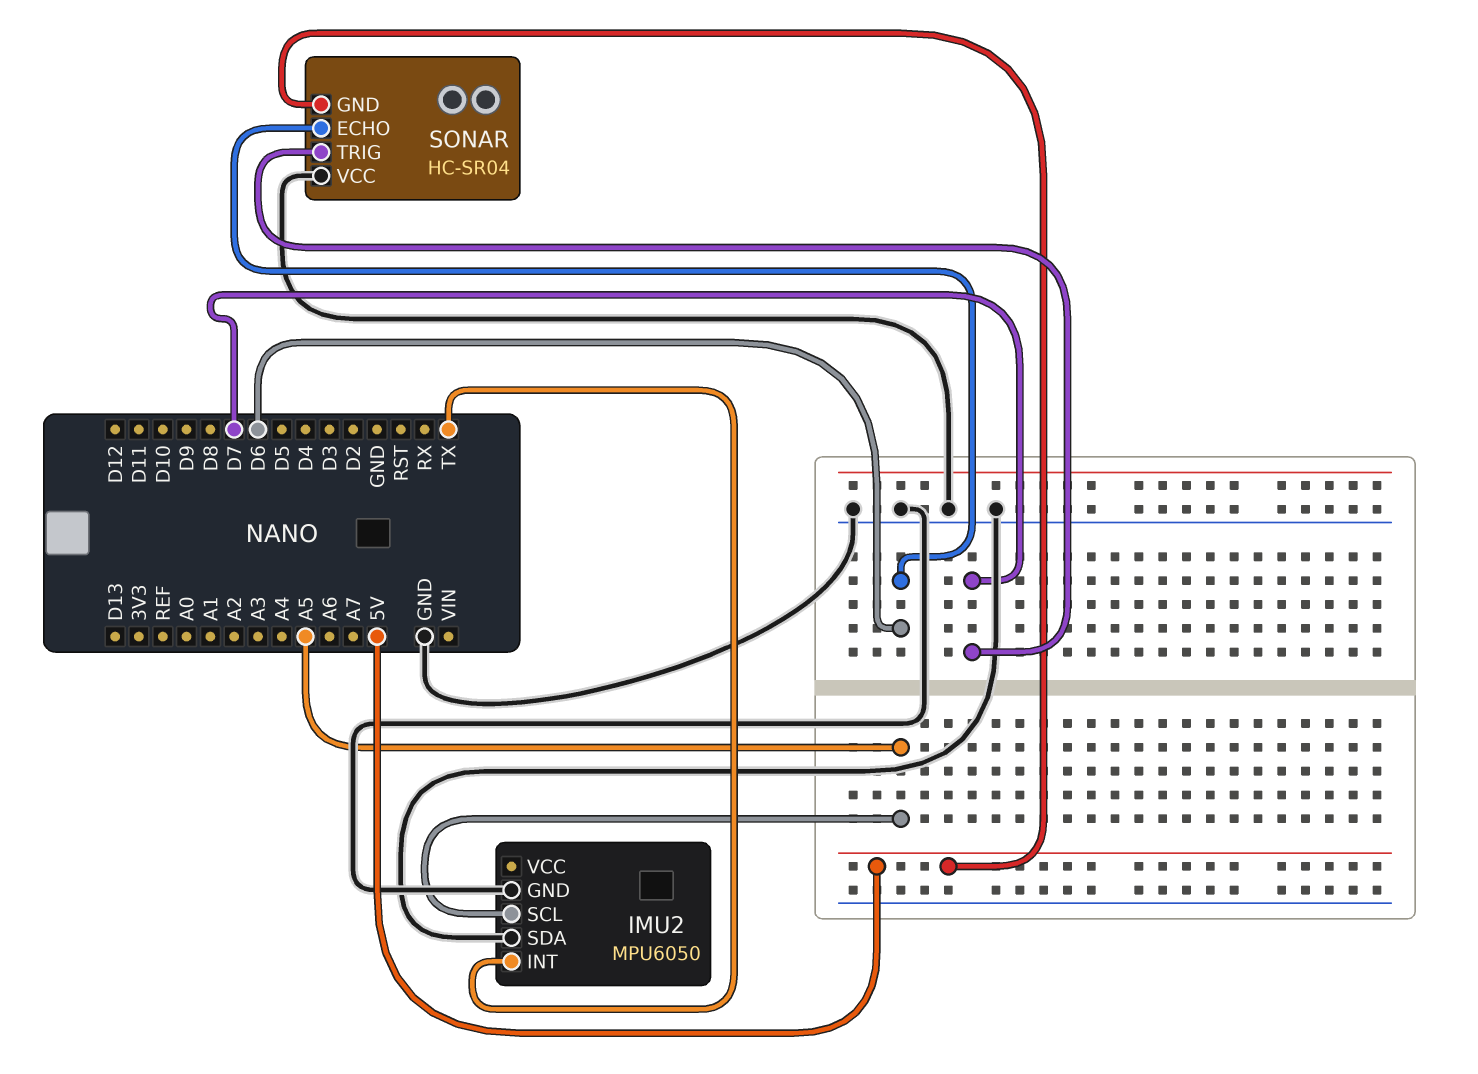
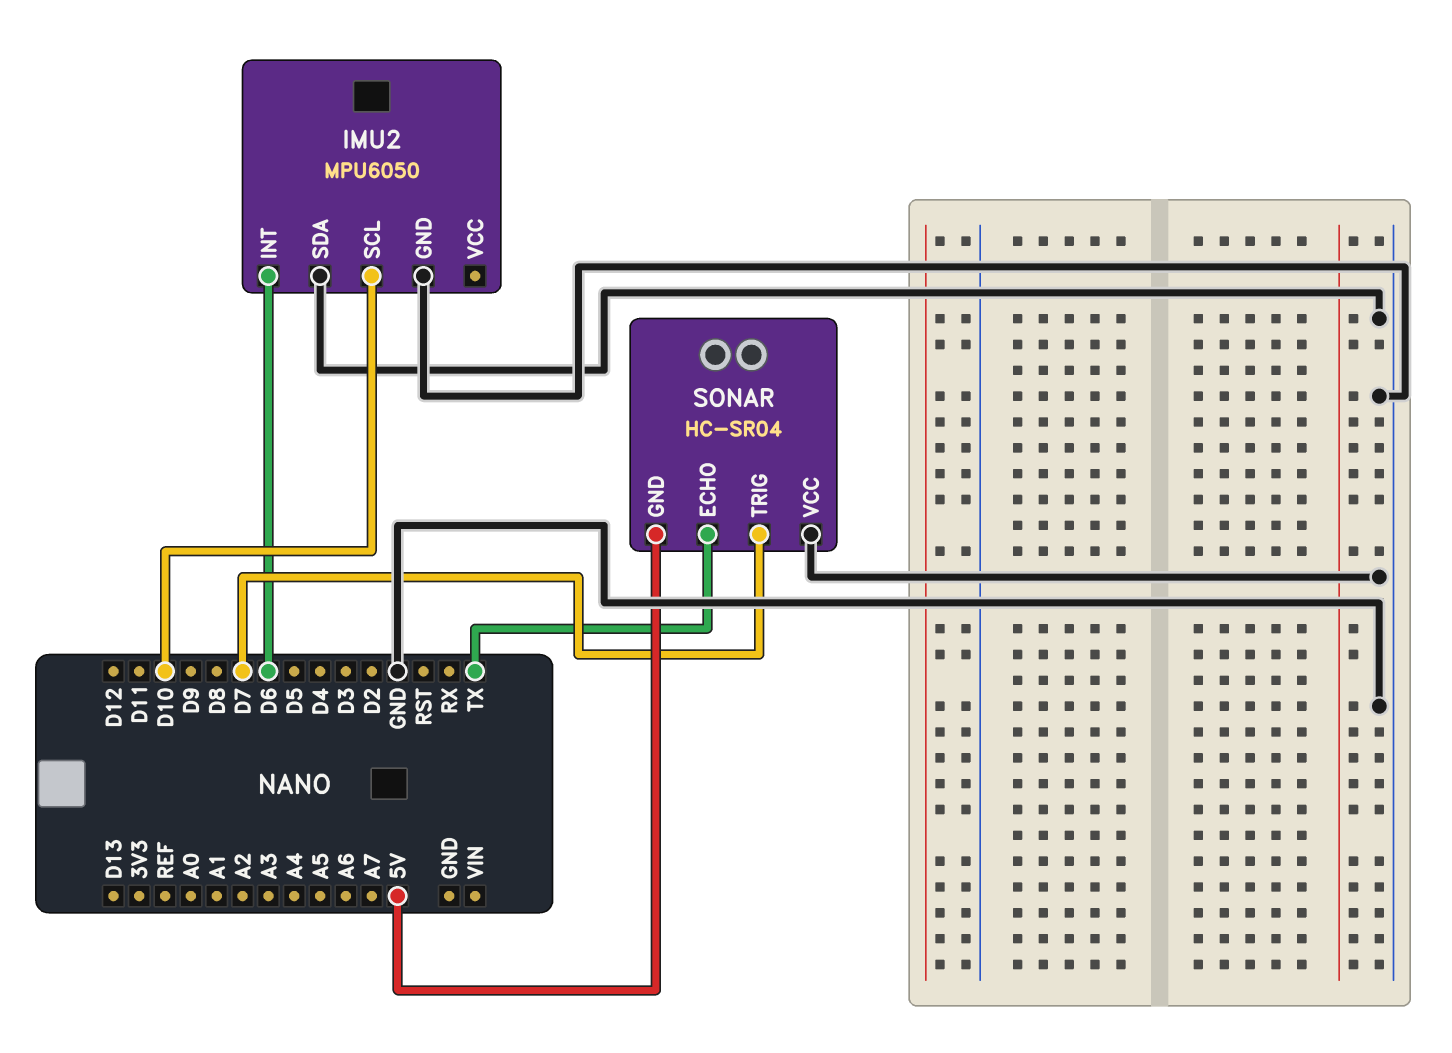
IMU2 pin INT: TX -> D6
IMU2 pin SCL: A5 -> D10
SONAR pin ECHO: D6 -> TX

